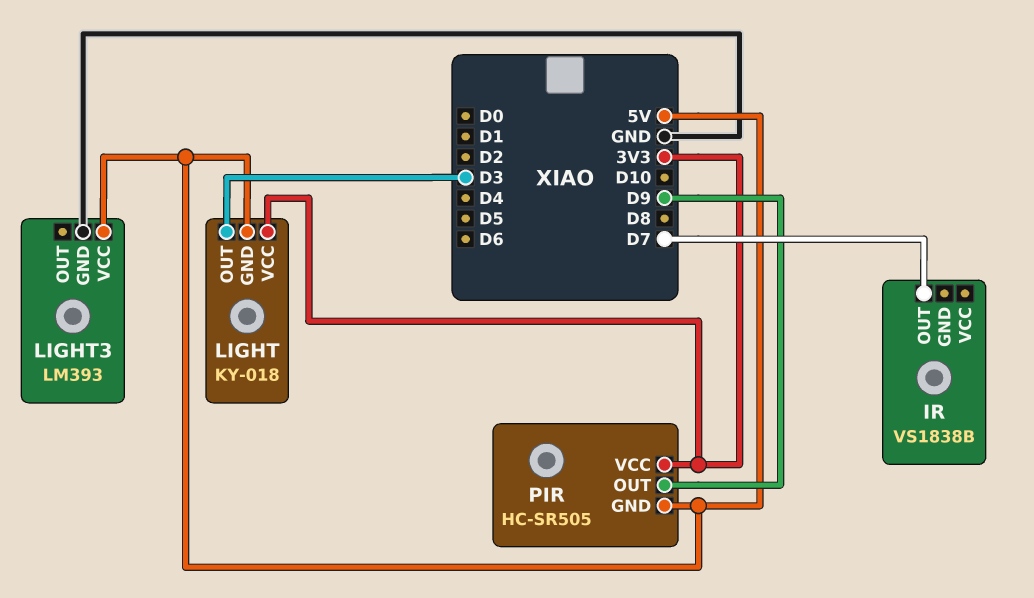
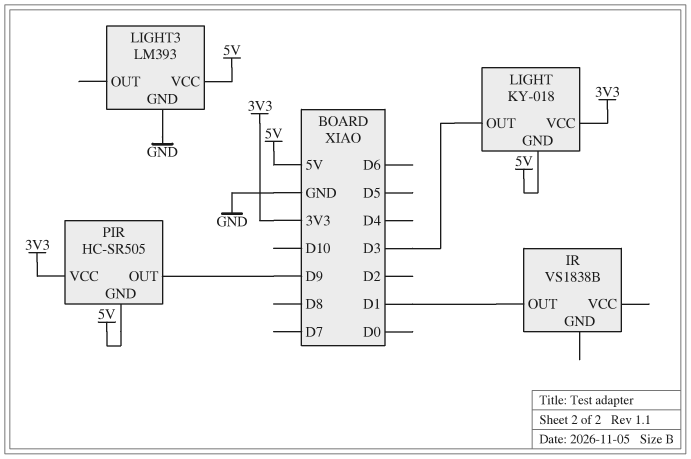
IR pin OUT: D7 -> D1

